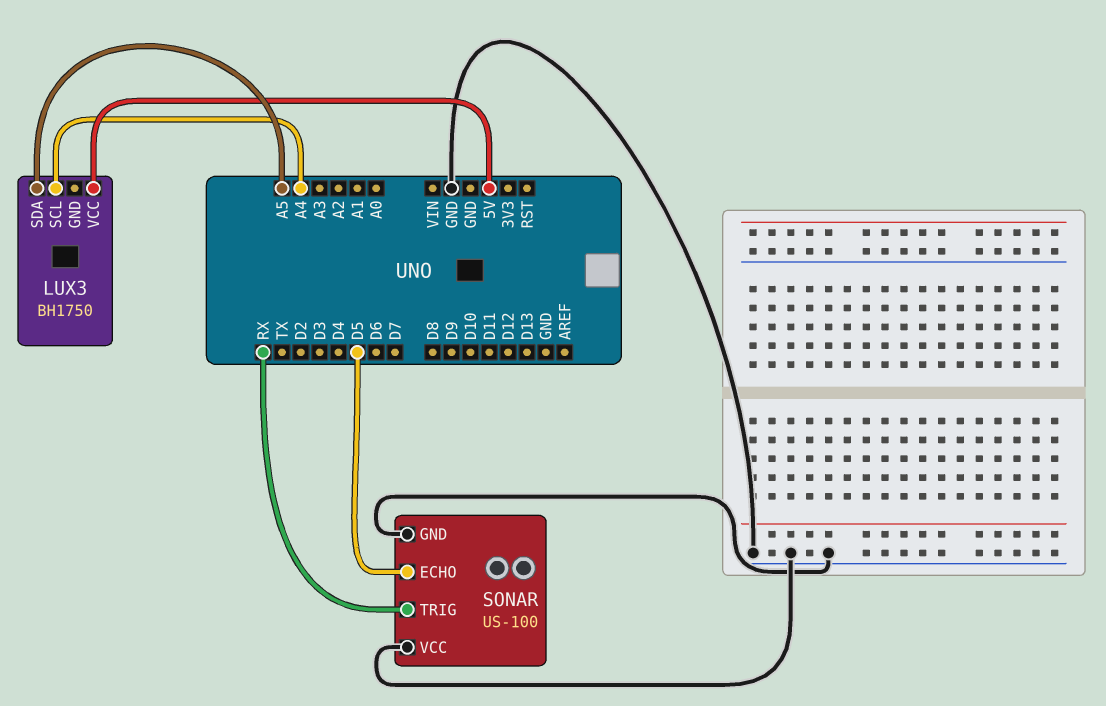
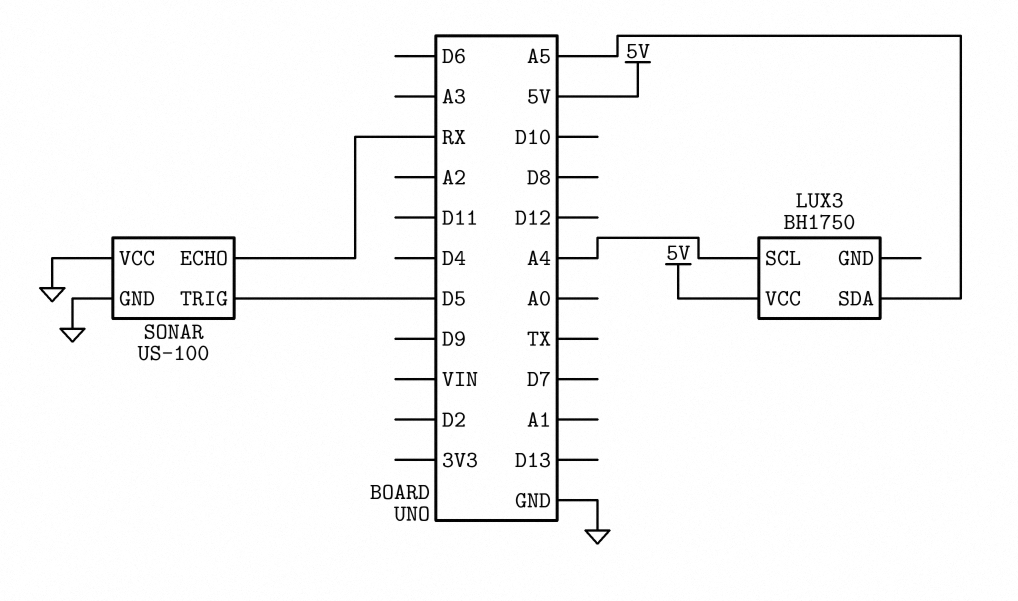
SONAR pin ECHO: D5 -> RX
SONAR pin TRIG: RX -> D5

